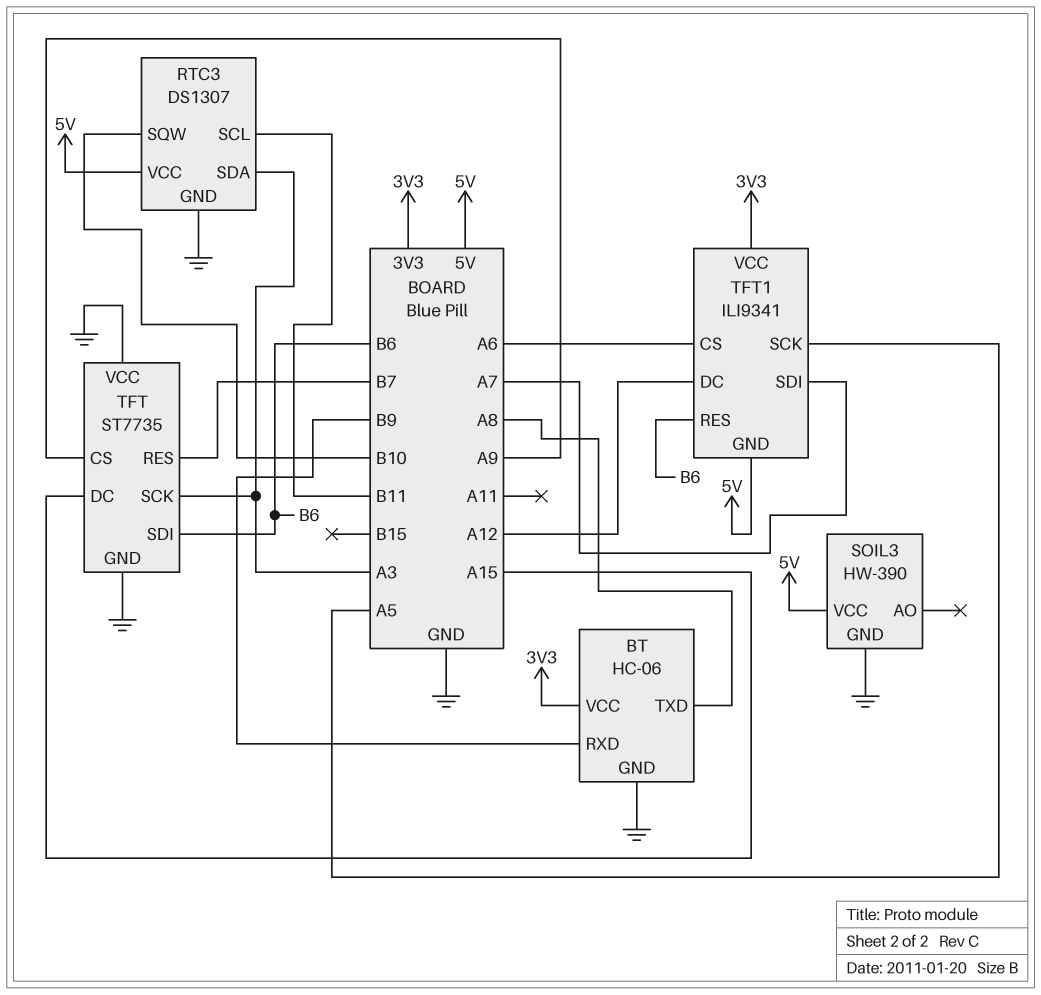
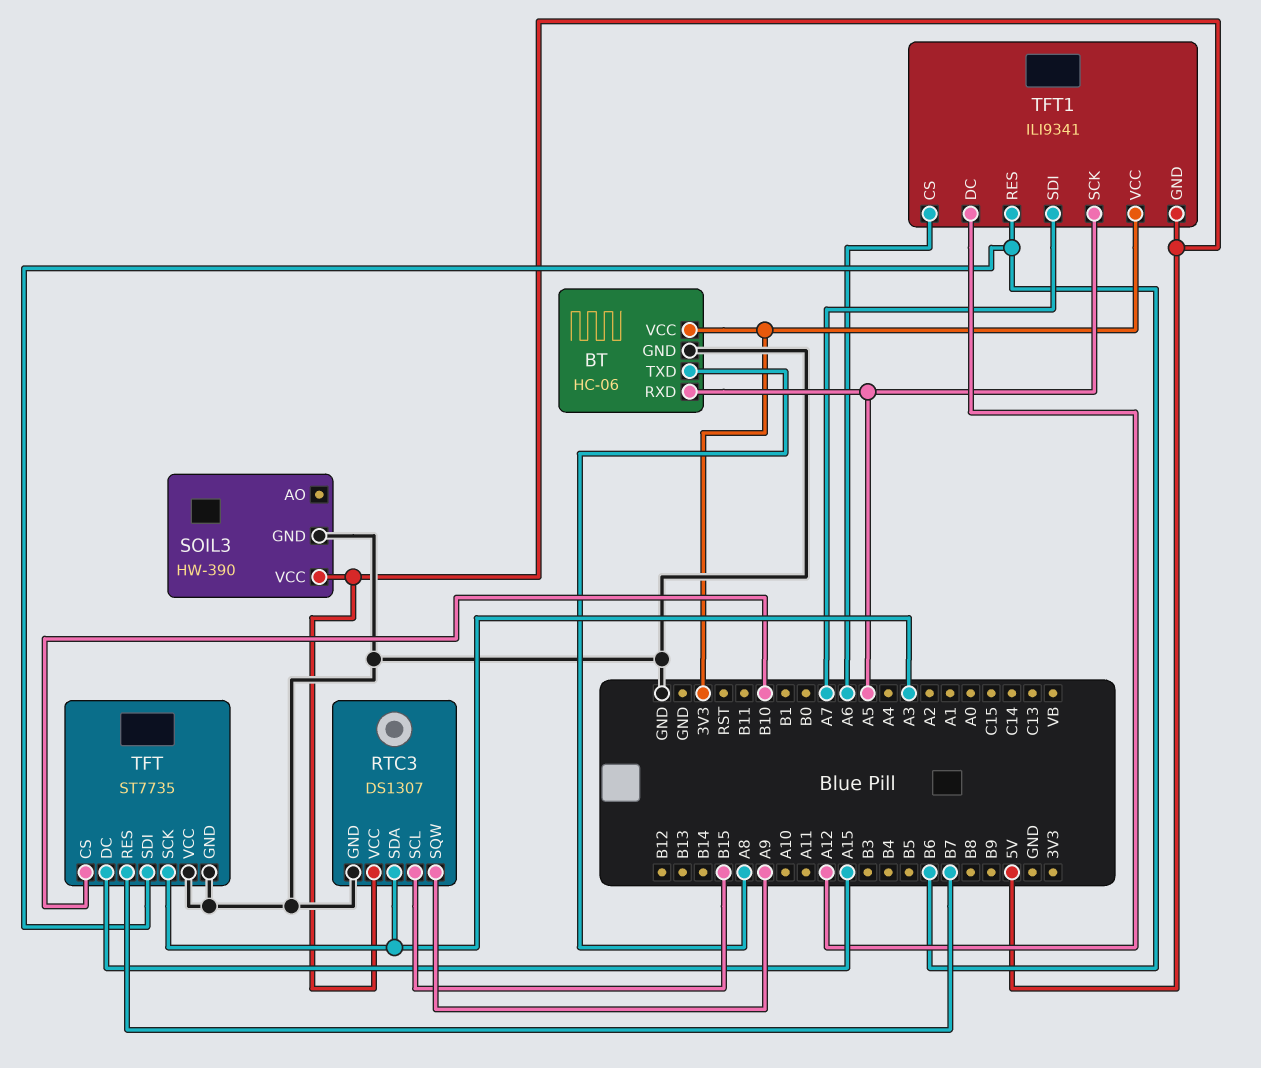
BT pin RXD: B9 -> A5
RTC3 pin SCL: B11 -> B15
RTC3 pin SQW: B10 -> A9
TFT pin CS: A9 -> B10

